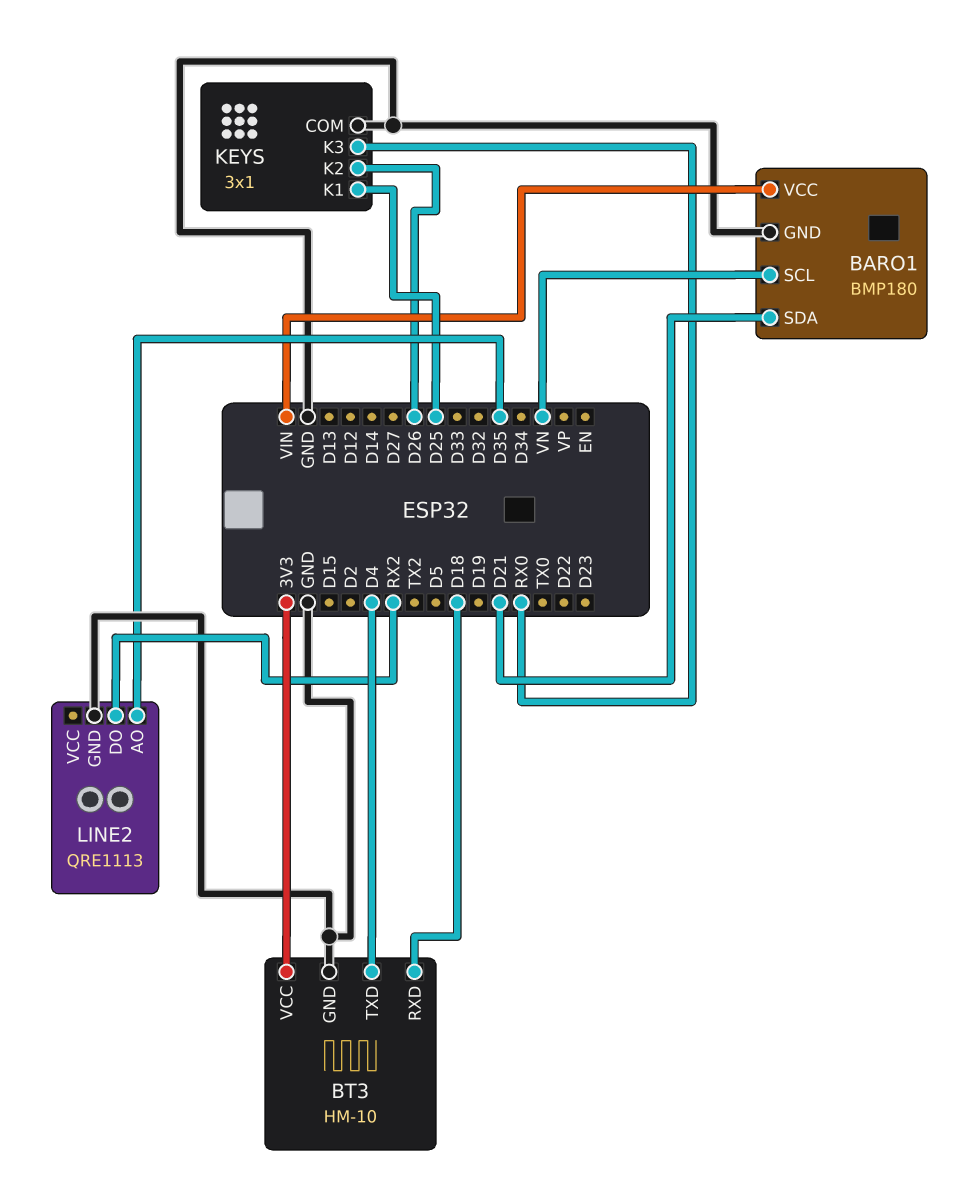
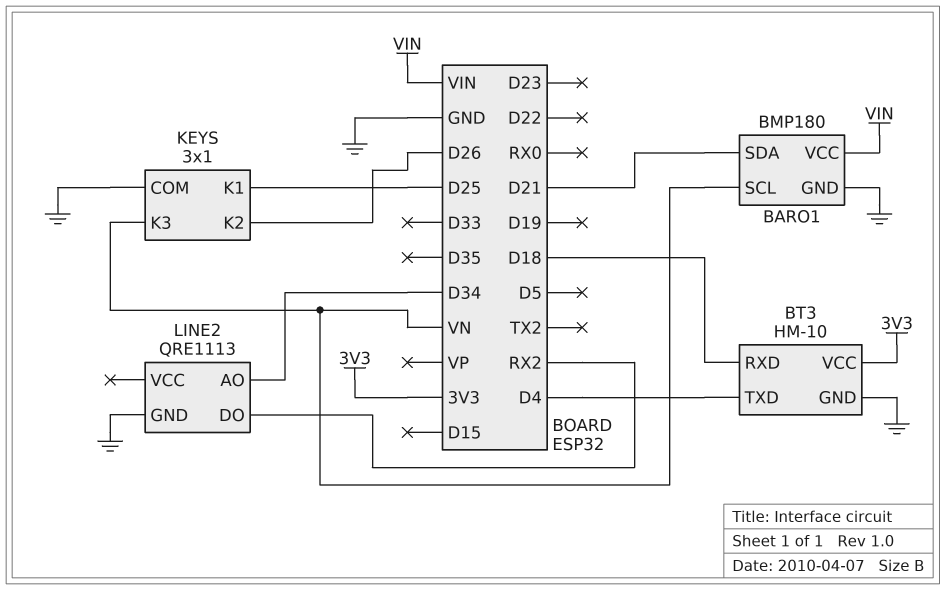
KEYS pin K3: RX0 -> VN
LINE2 pin AO: D35 -> D34

